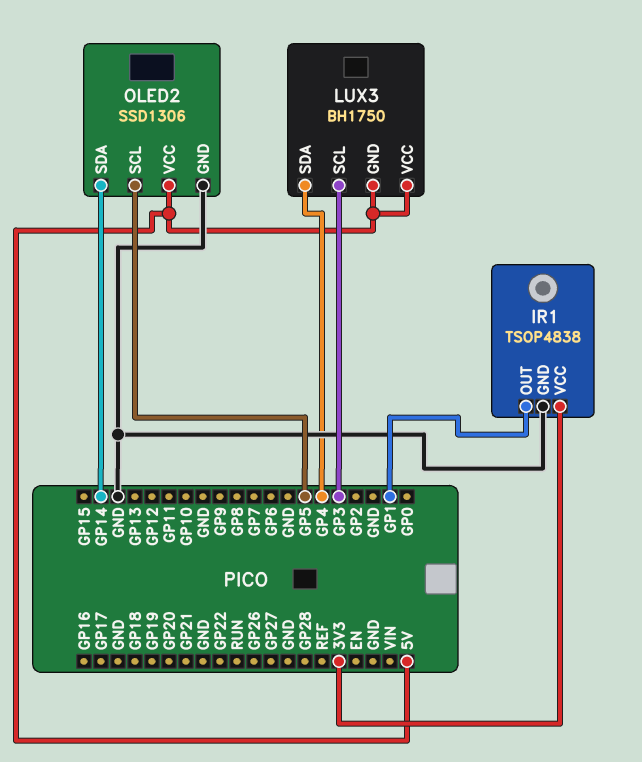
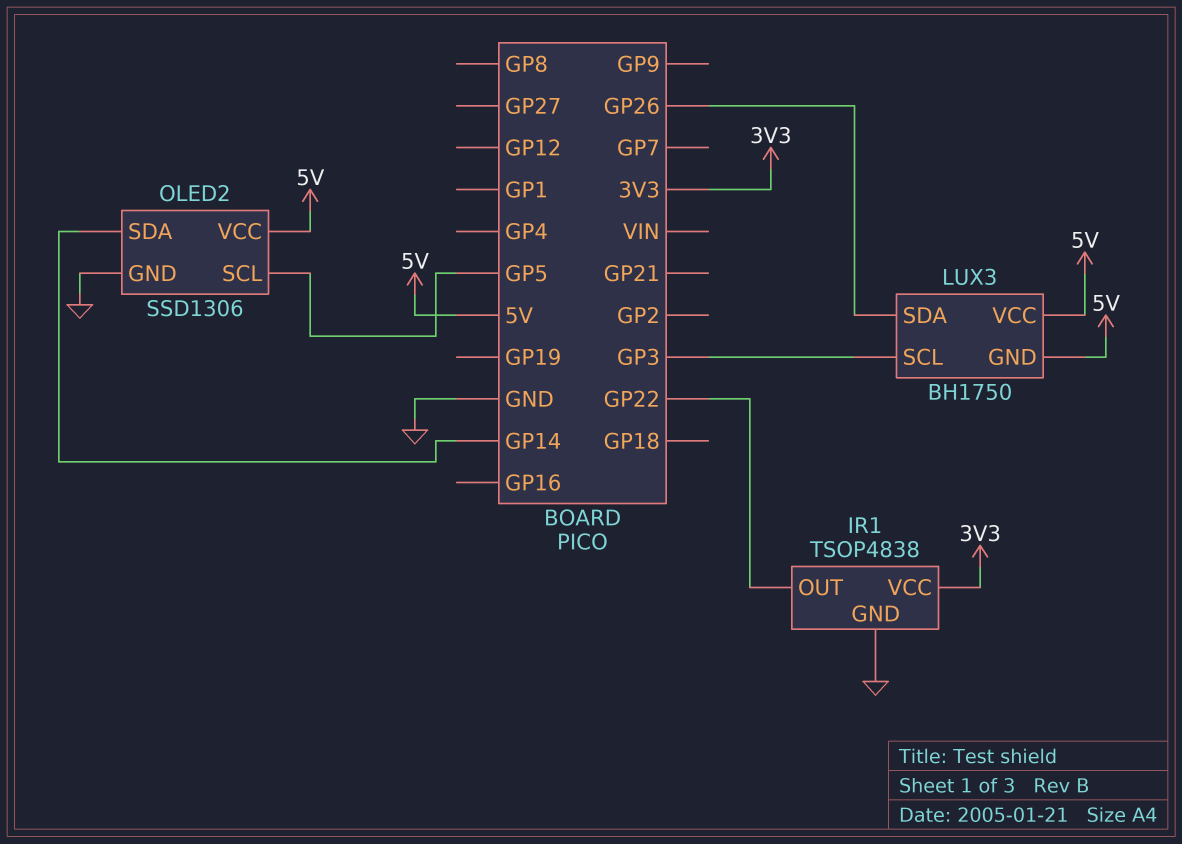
IR1 pin OUT: GP1 -> GP22
LUX3 pin SDA: GP4 -> GP26

